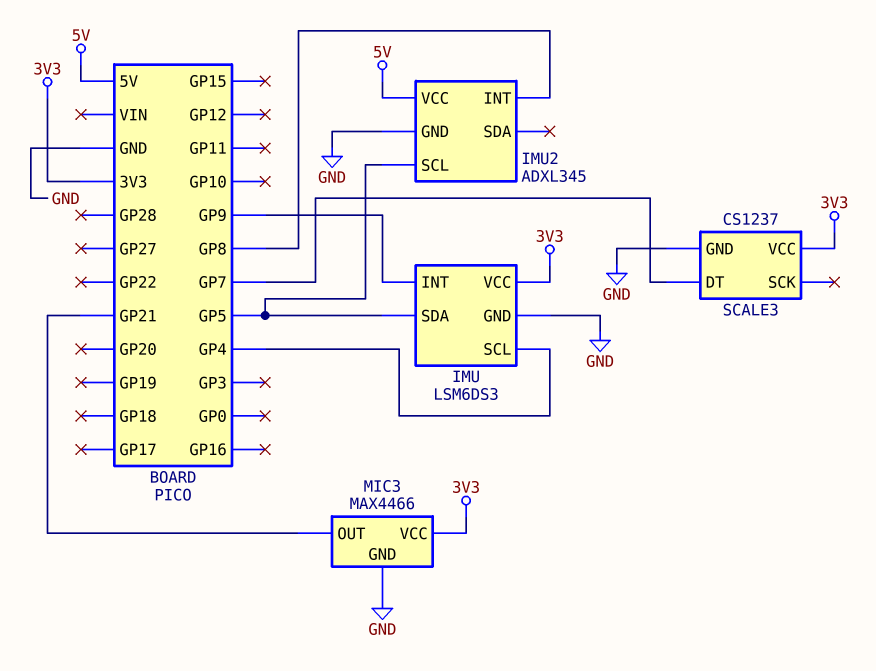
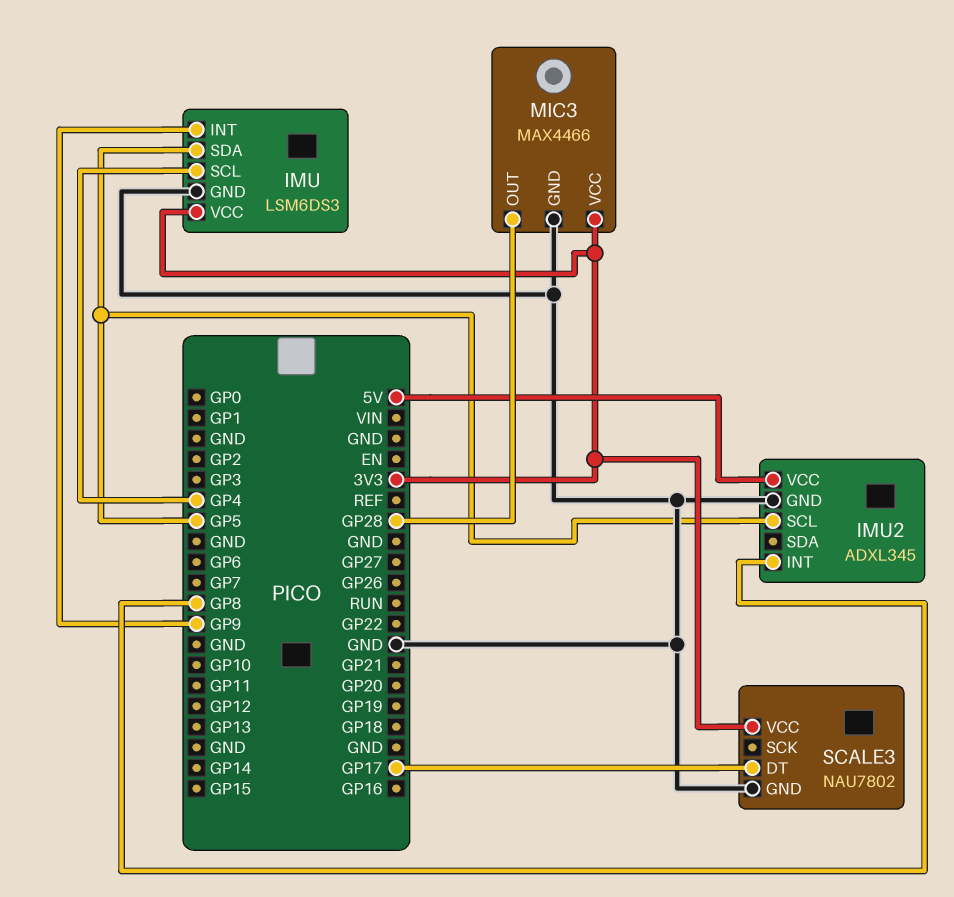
MIC3 pin OUT: GP21 -> GP28
SCALE3: CS1237 -> NAU7802
SCALE3 pin DT: GP7 -> GP17

